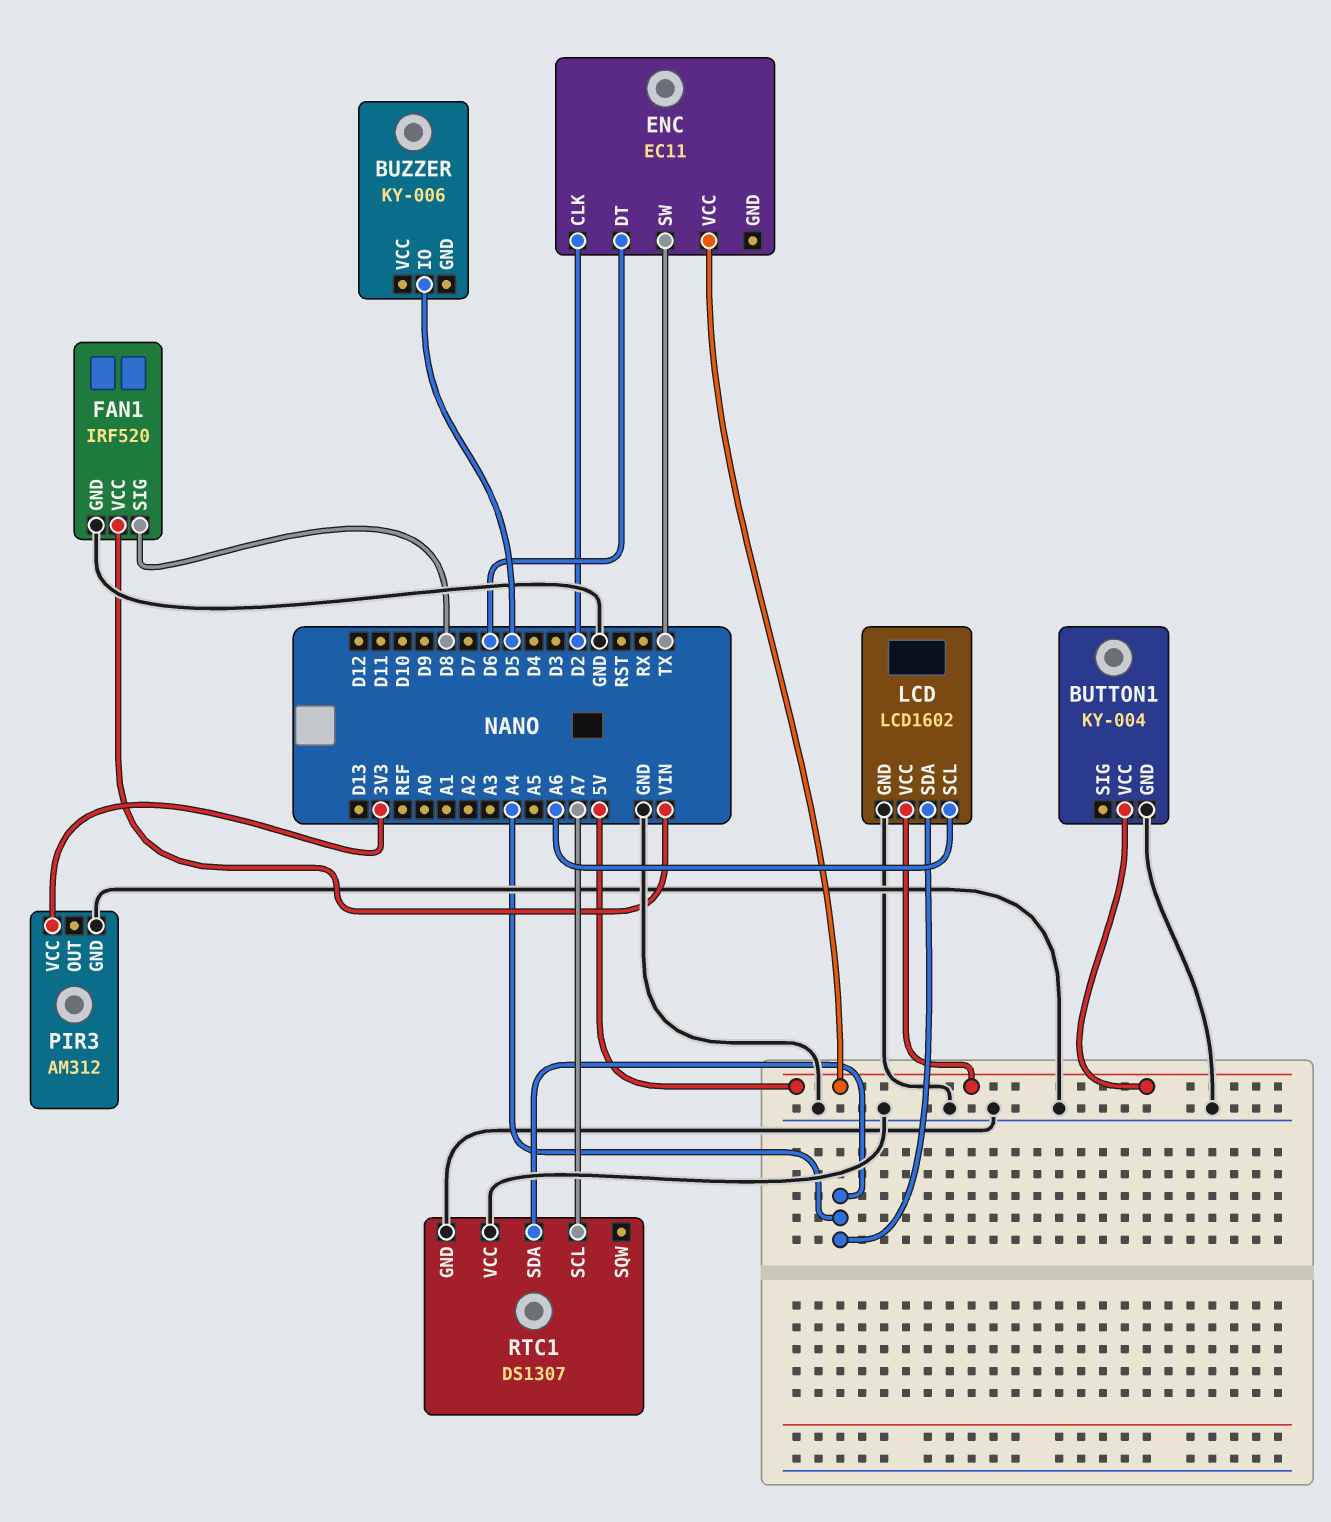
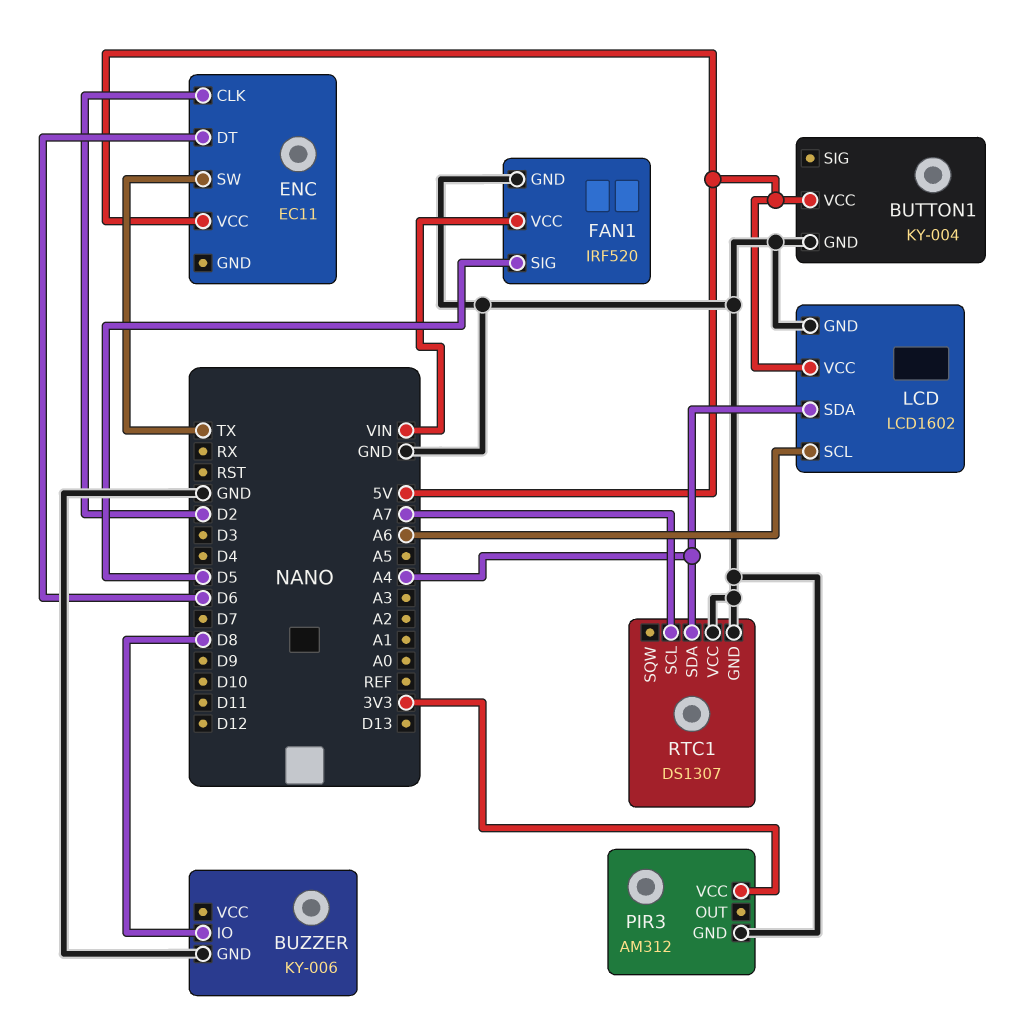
BUZZER pin GND: none -> GND
BUZZER pin IO: D5 -> D8
FAN1 pin SIG: D8 -> D5

